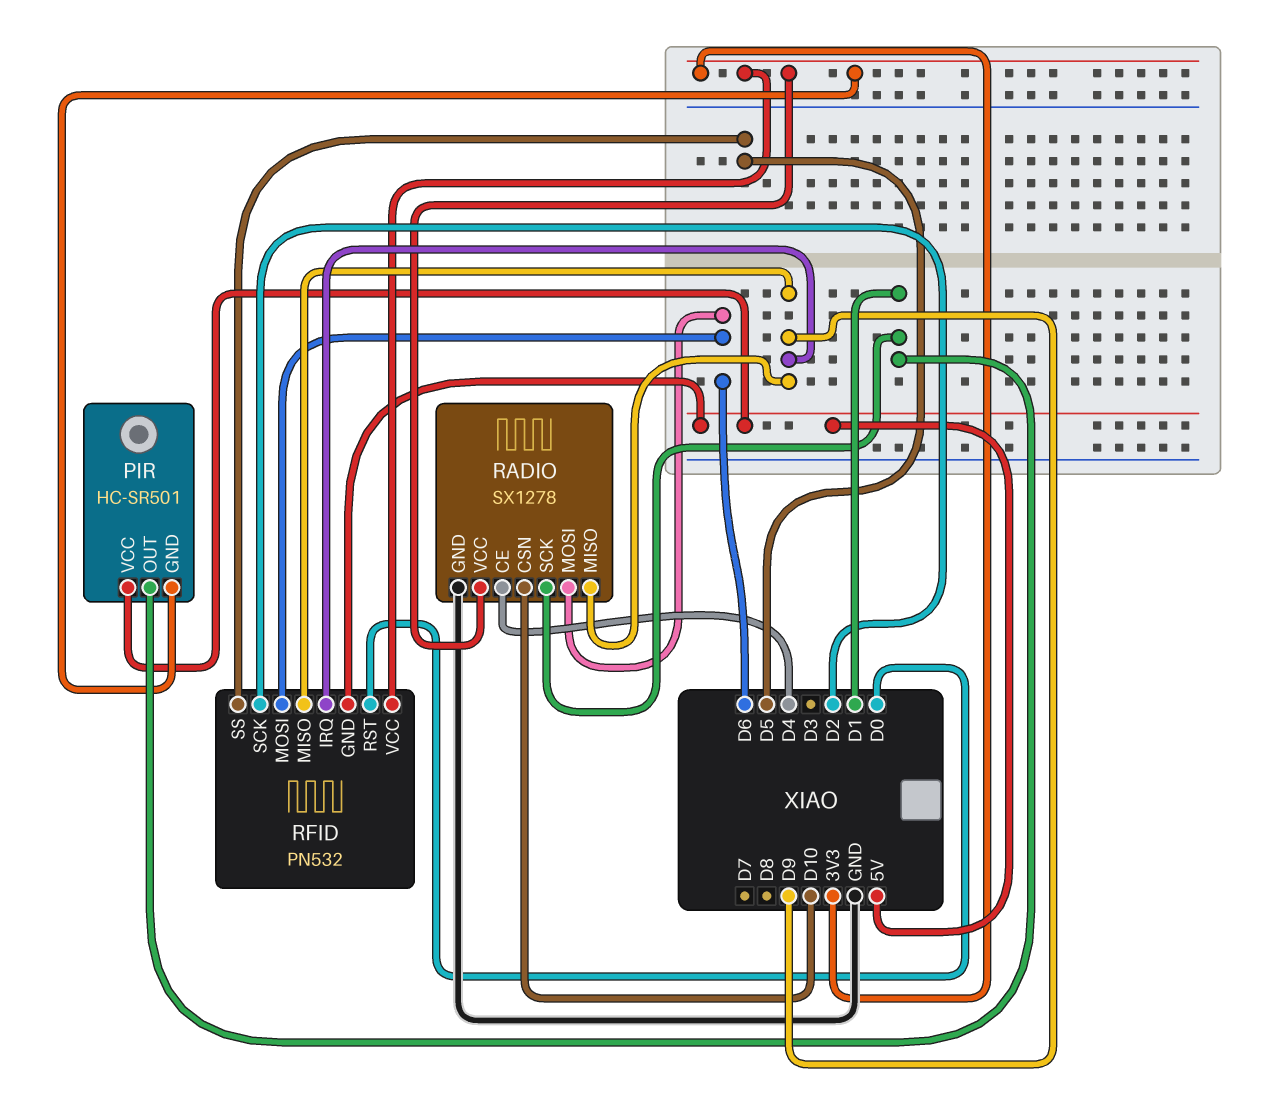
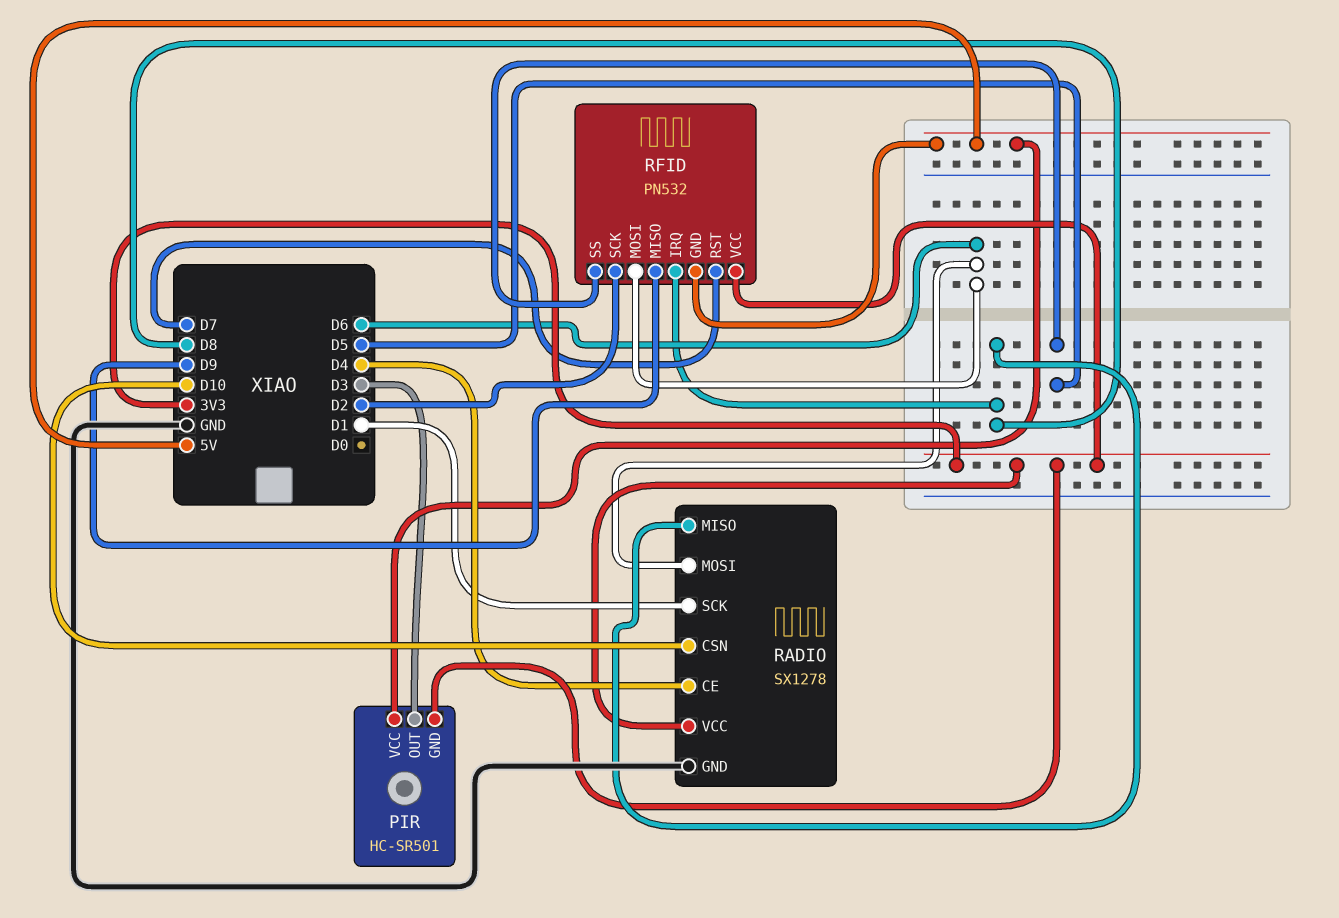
PIR pin OUT: D1 -> D3
RADIO pin MISO: D9 -> D8
RFID pin IRQ: D9 -> D8
RFID pin RST: D0 -> D7

